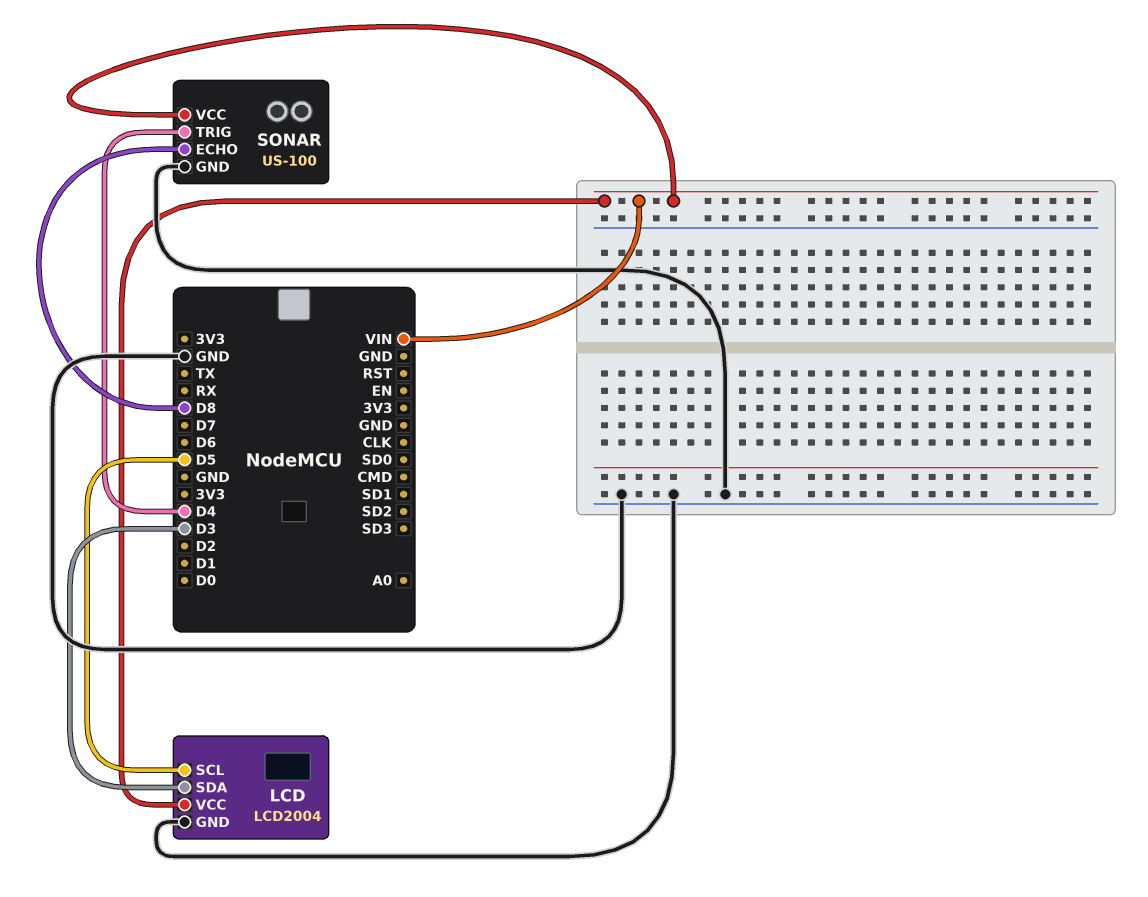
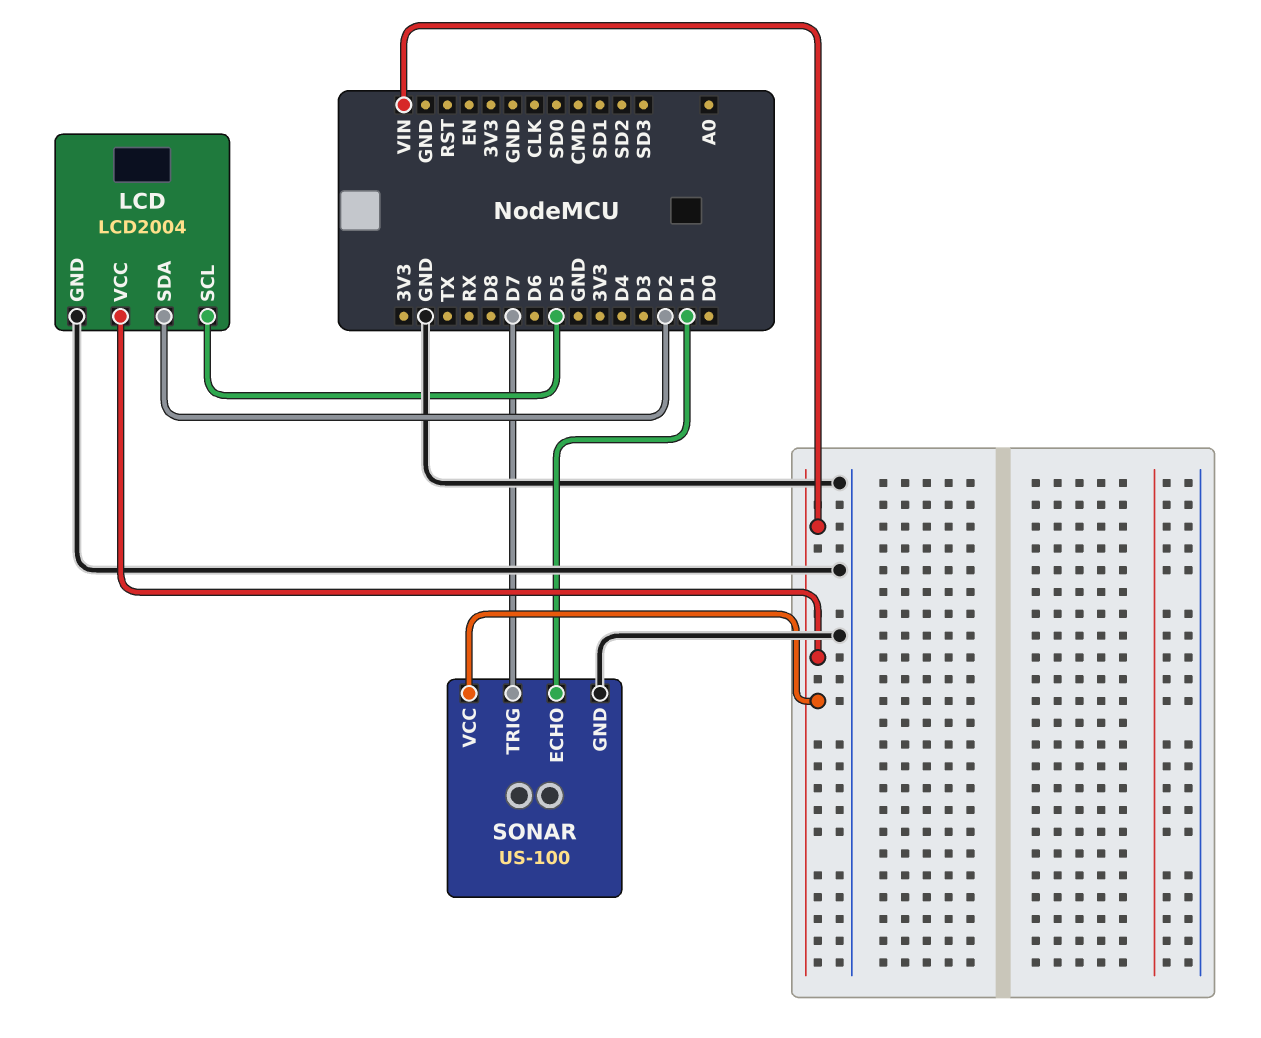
LCD pin SDA: D3 -> D2
SONAR pin ECHO: D8 -> D1
SONAR pin TRIG: D4 -> D7

